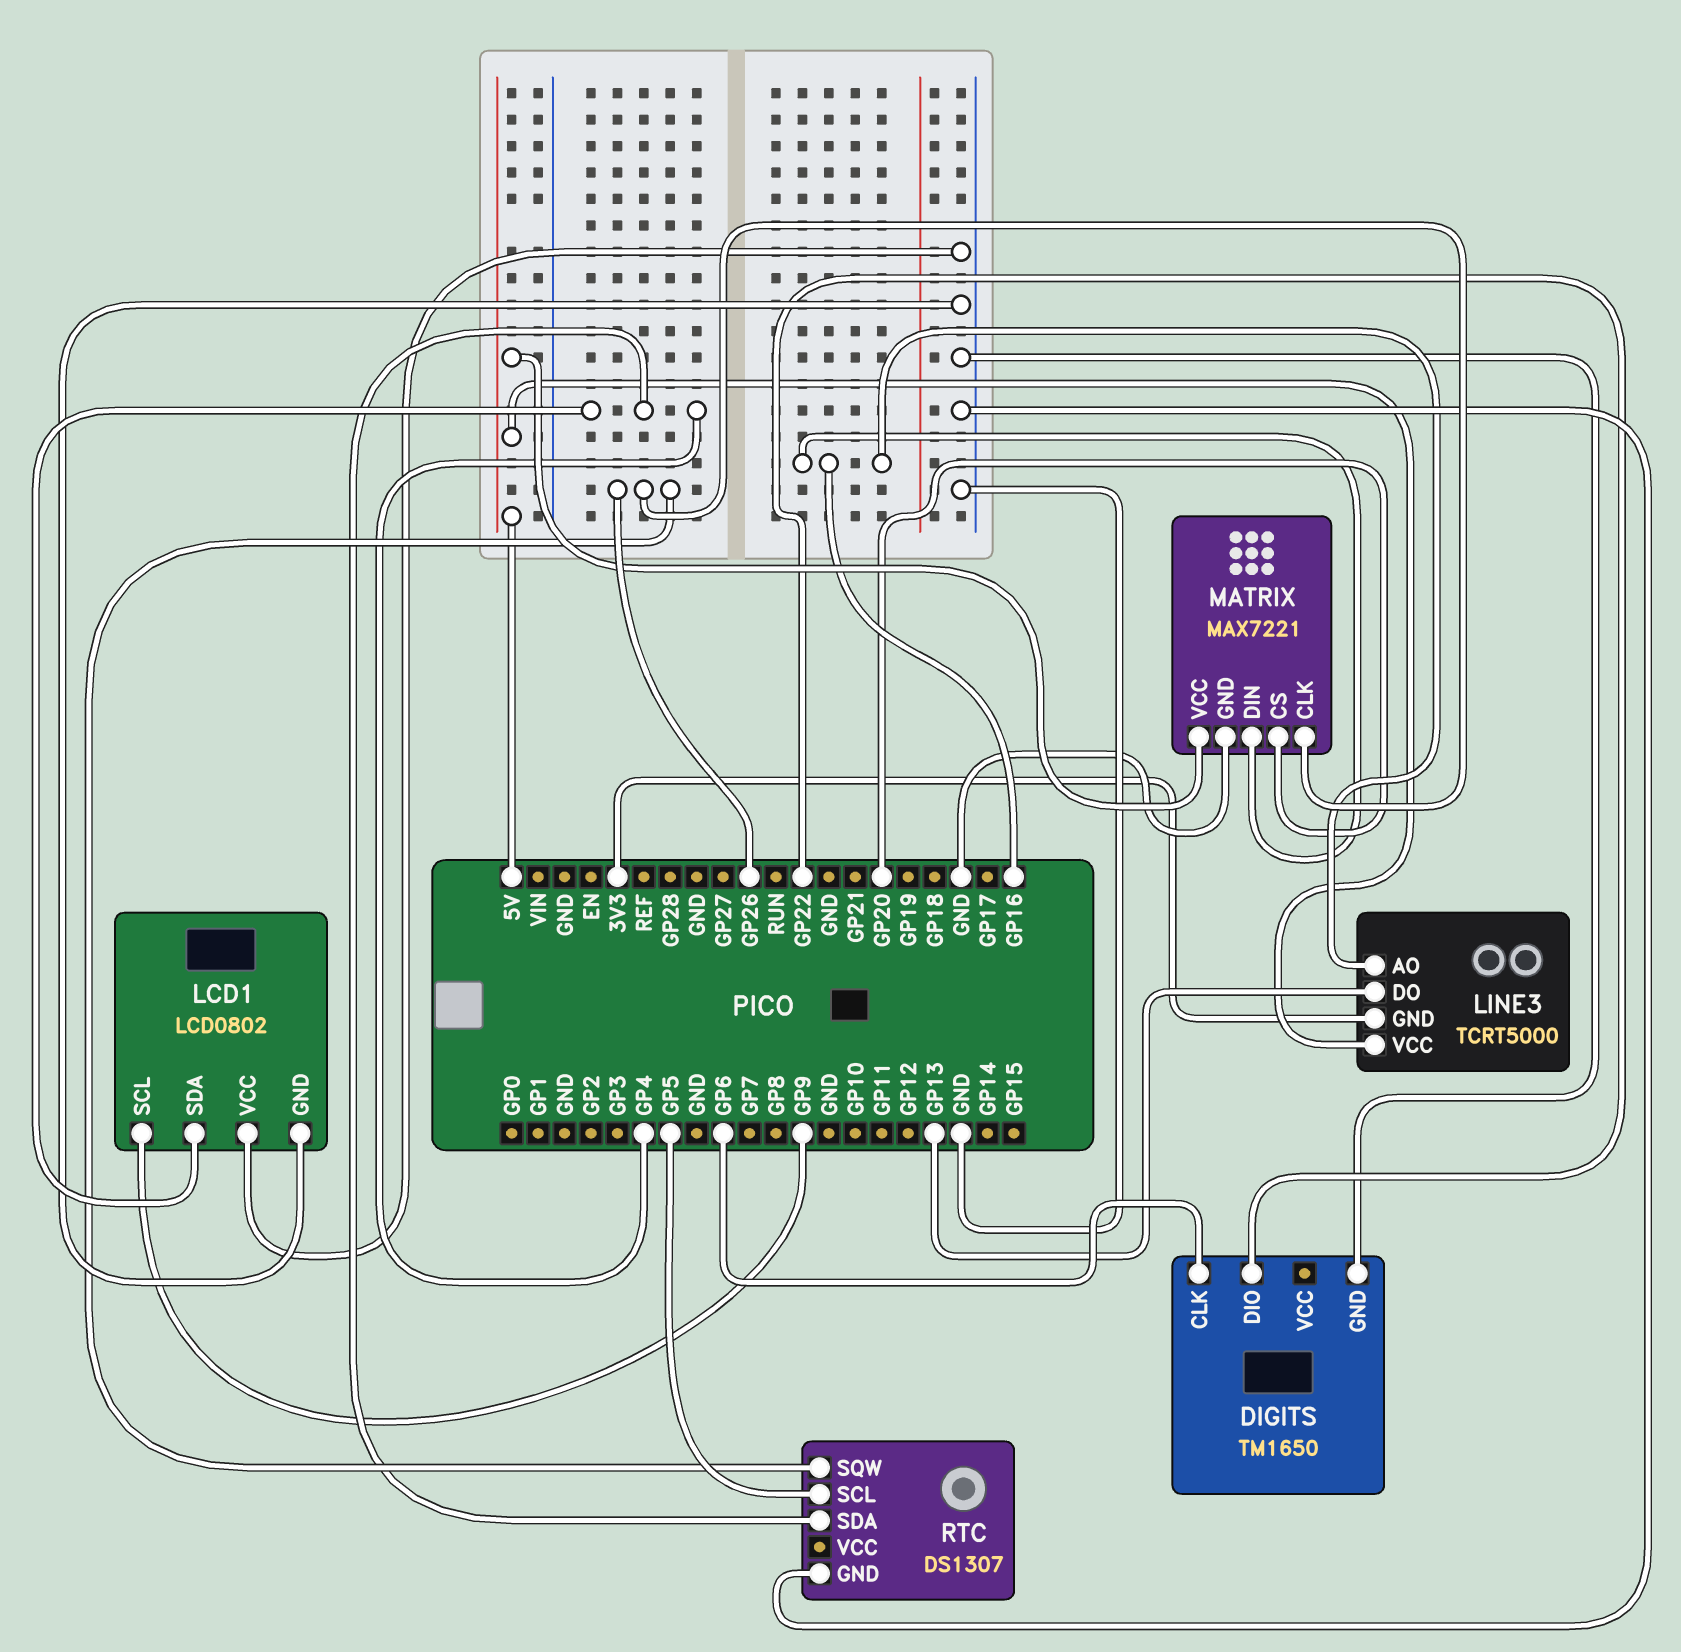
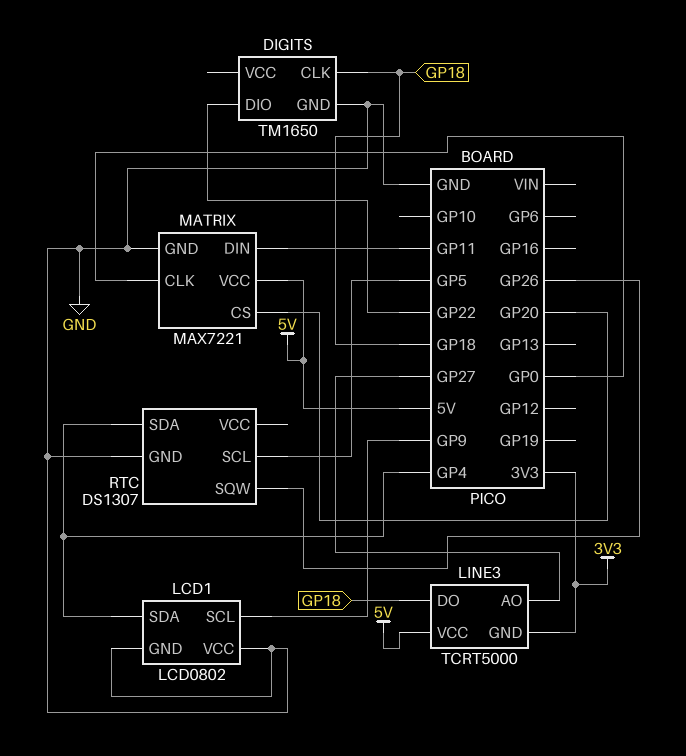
DIGITS pin CLK: GP6 -> GP18
LINE3 pin AO: GP16 -> GP27
LINE3 pin DO: GP13 -> GP18
MATRIX pin CLK: GP26 -> GP0
MATRIX pin DIN: GP16 -> GP11

